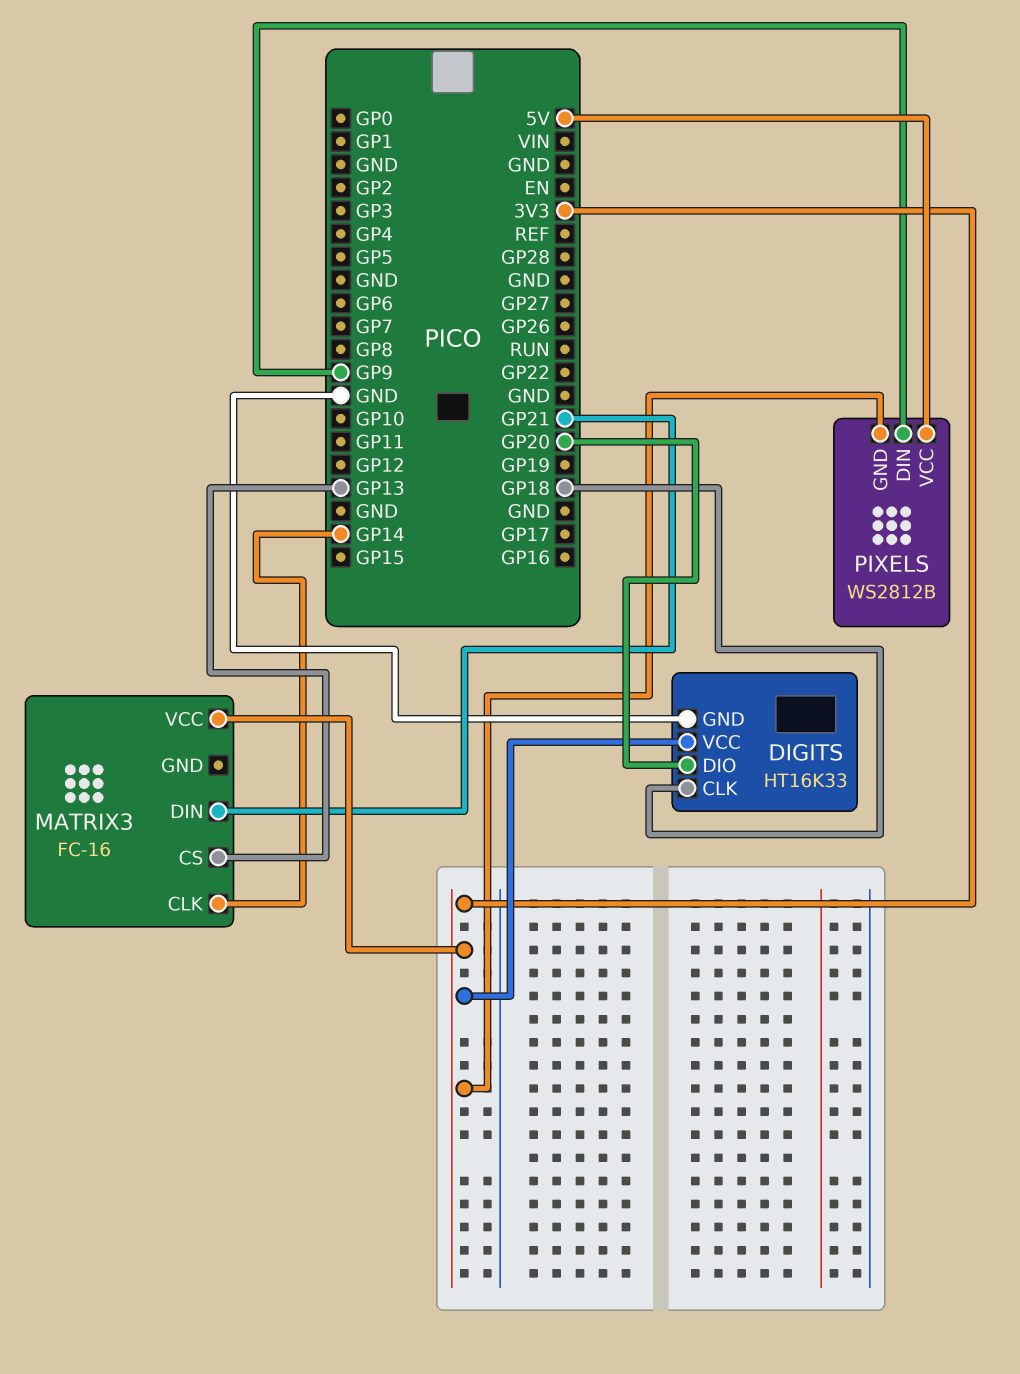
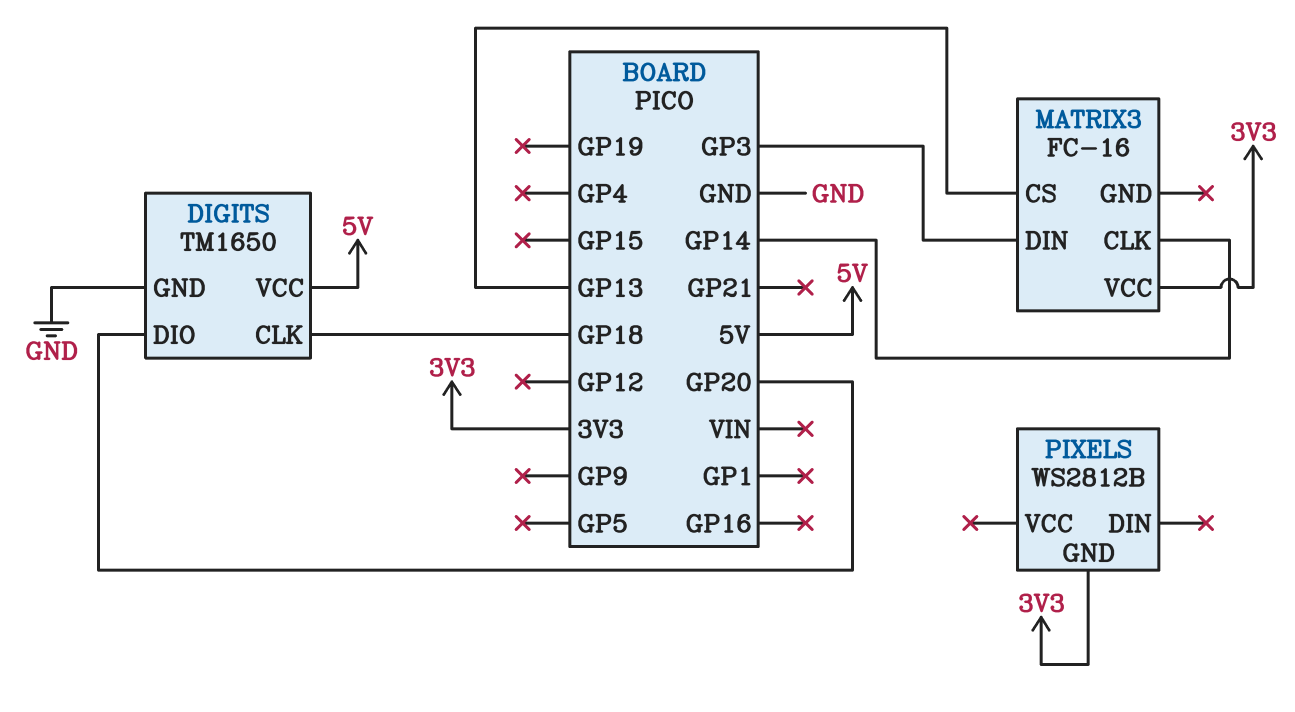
DIGITS: HT16K33 -> TM1650
DIGITS pin VCC: 3V3 -> 5V
MATRIX3 pin DIN: GP21 -> GP3
PIXELS pin DIN: GP9 -> none
PIXELS pin VCC: 5V -> none

